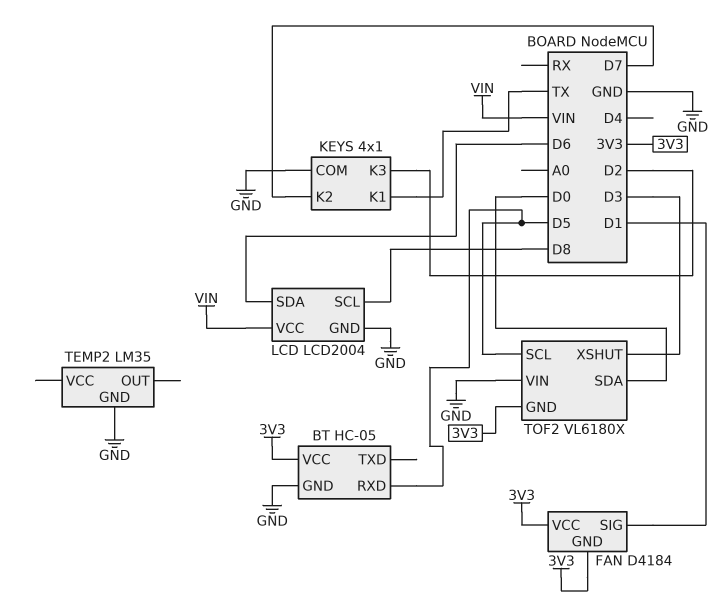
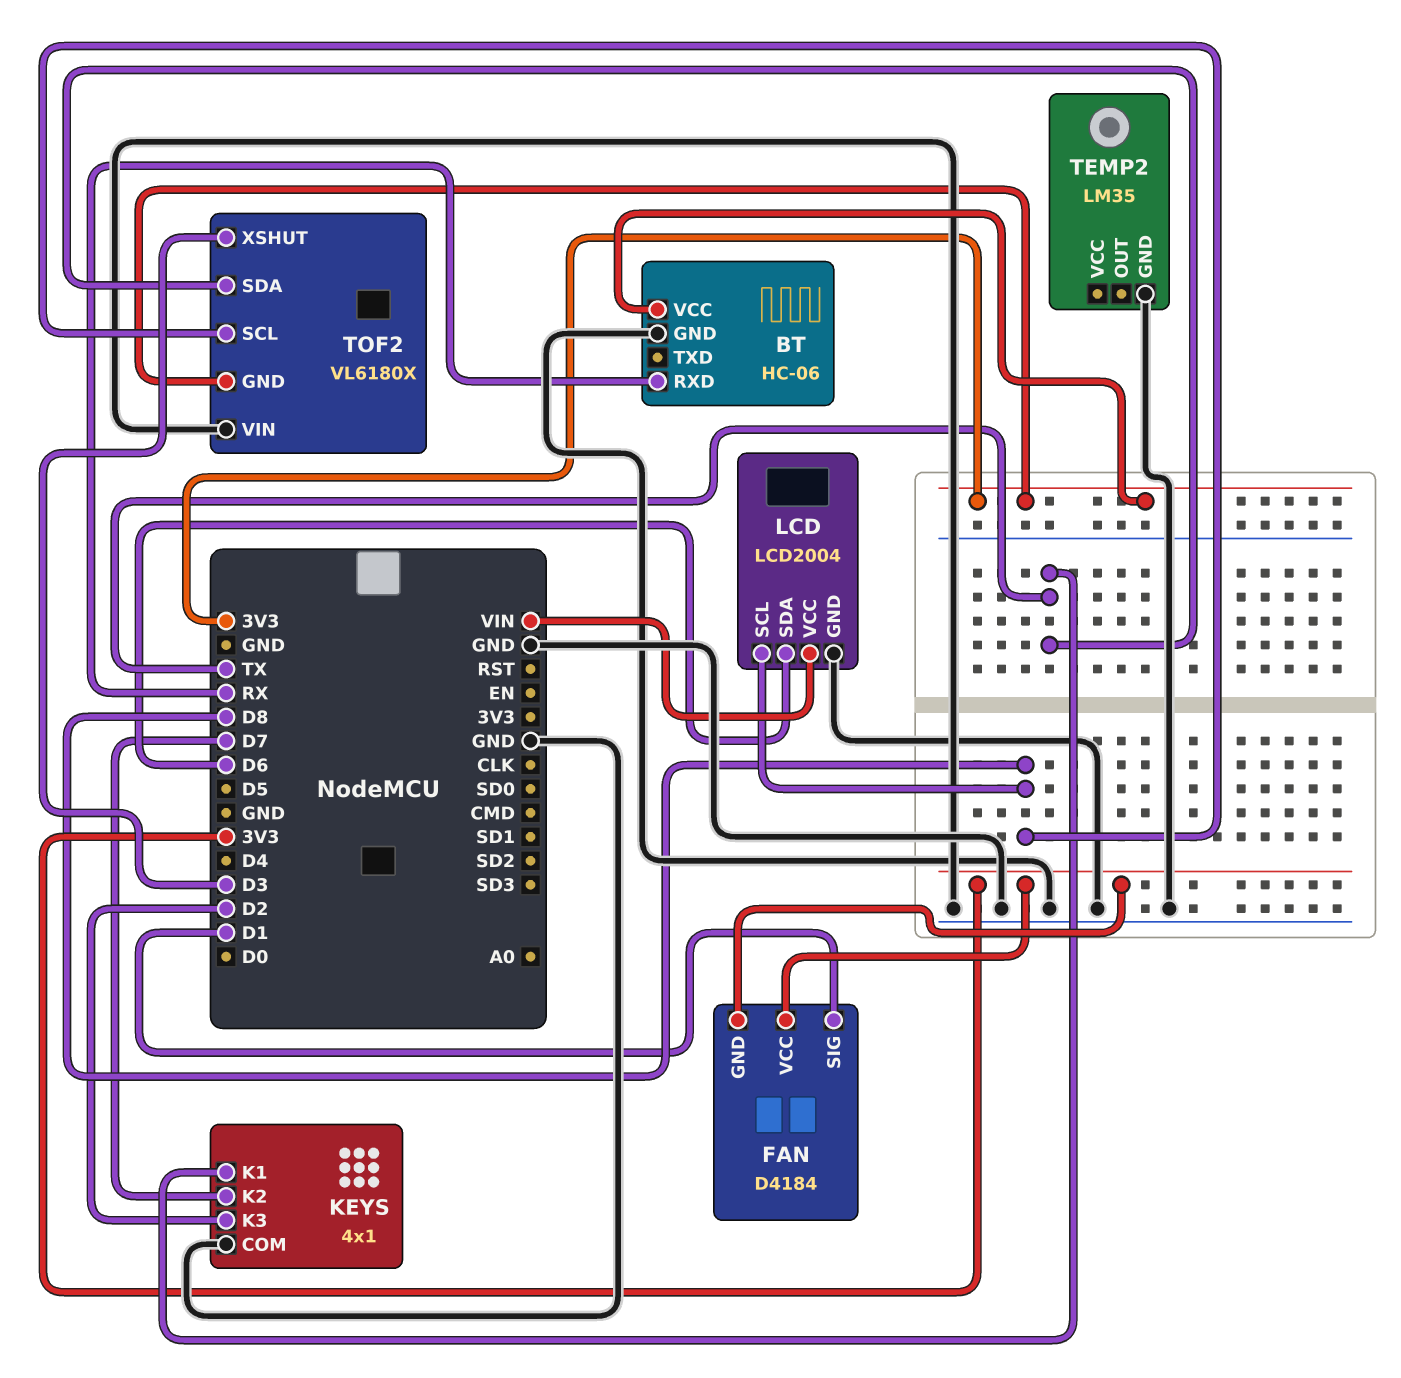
BT: HC-05 -> HC-06
BT pin RXD: D5 -> RX
TOF2 pin SCL: D5 -> D8
TOF2 pin SDA: D0 -> TX

